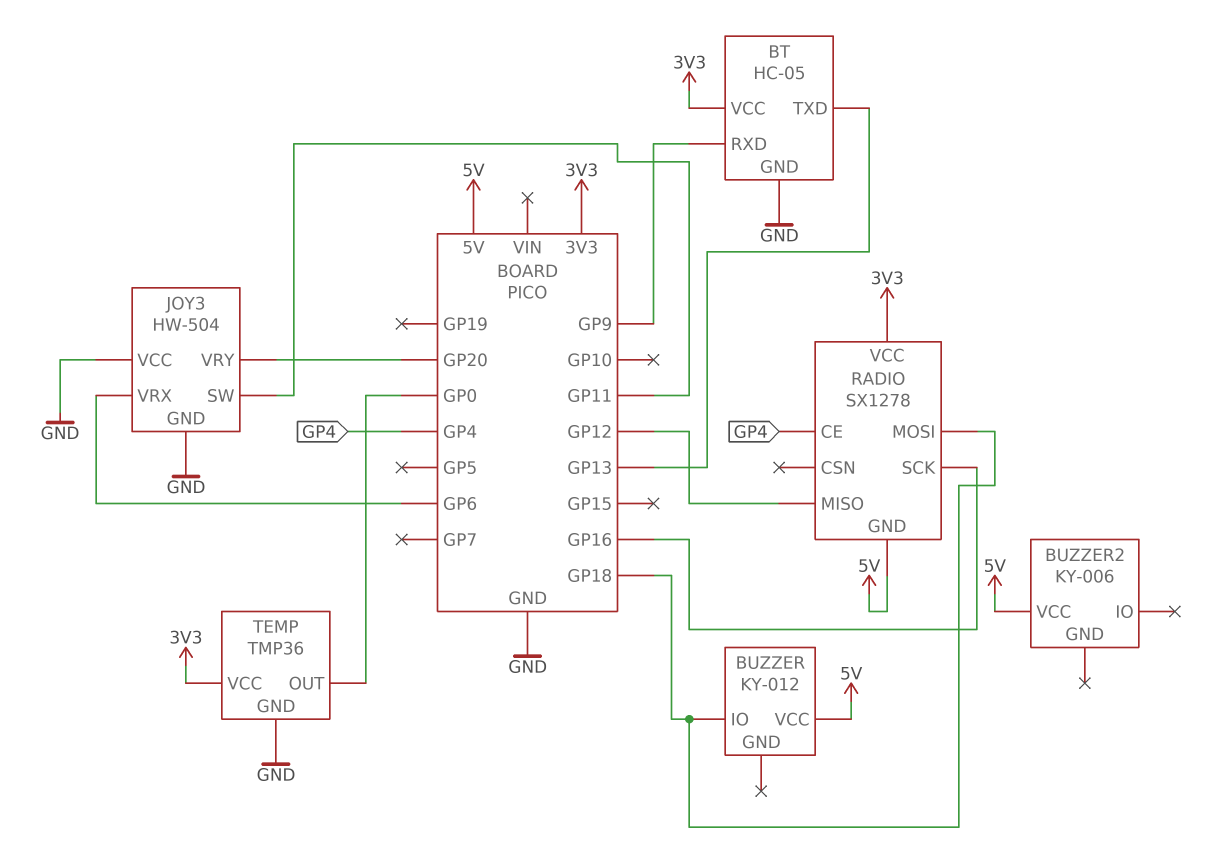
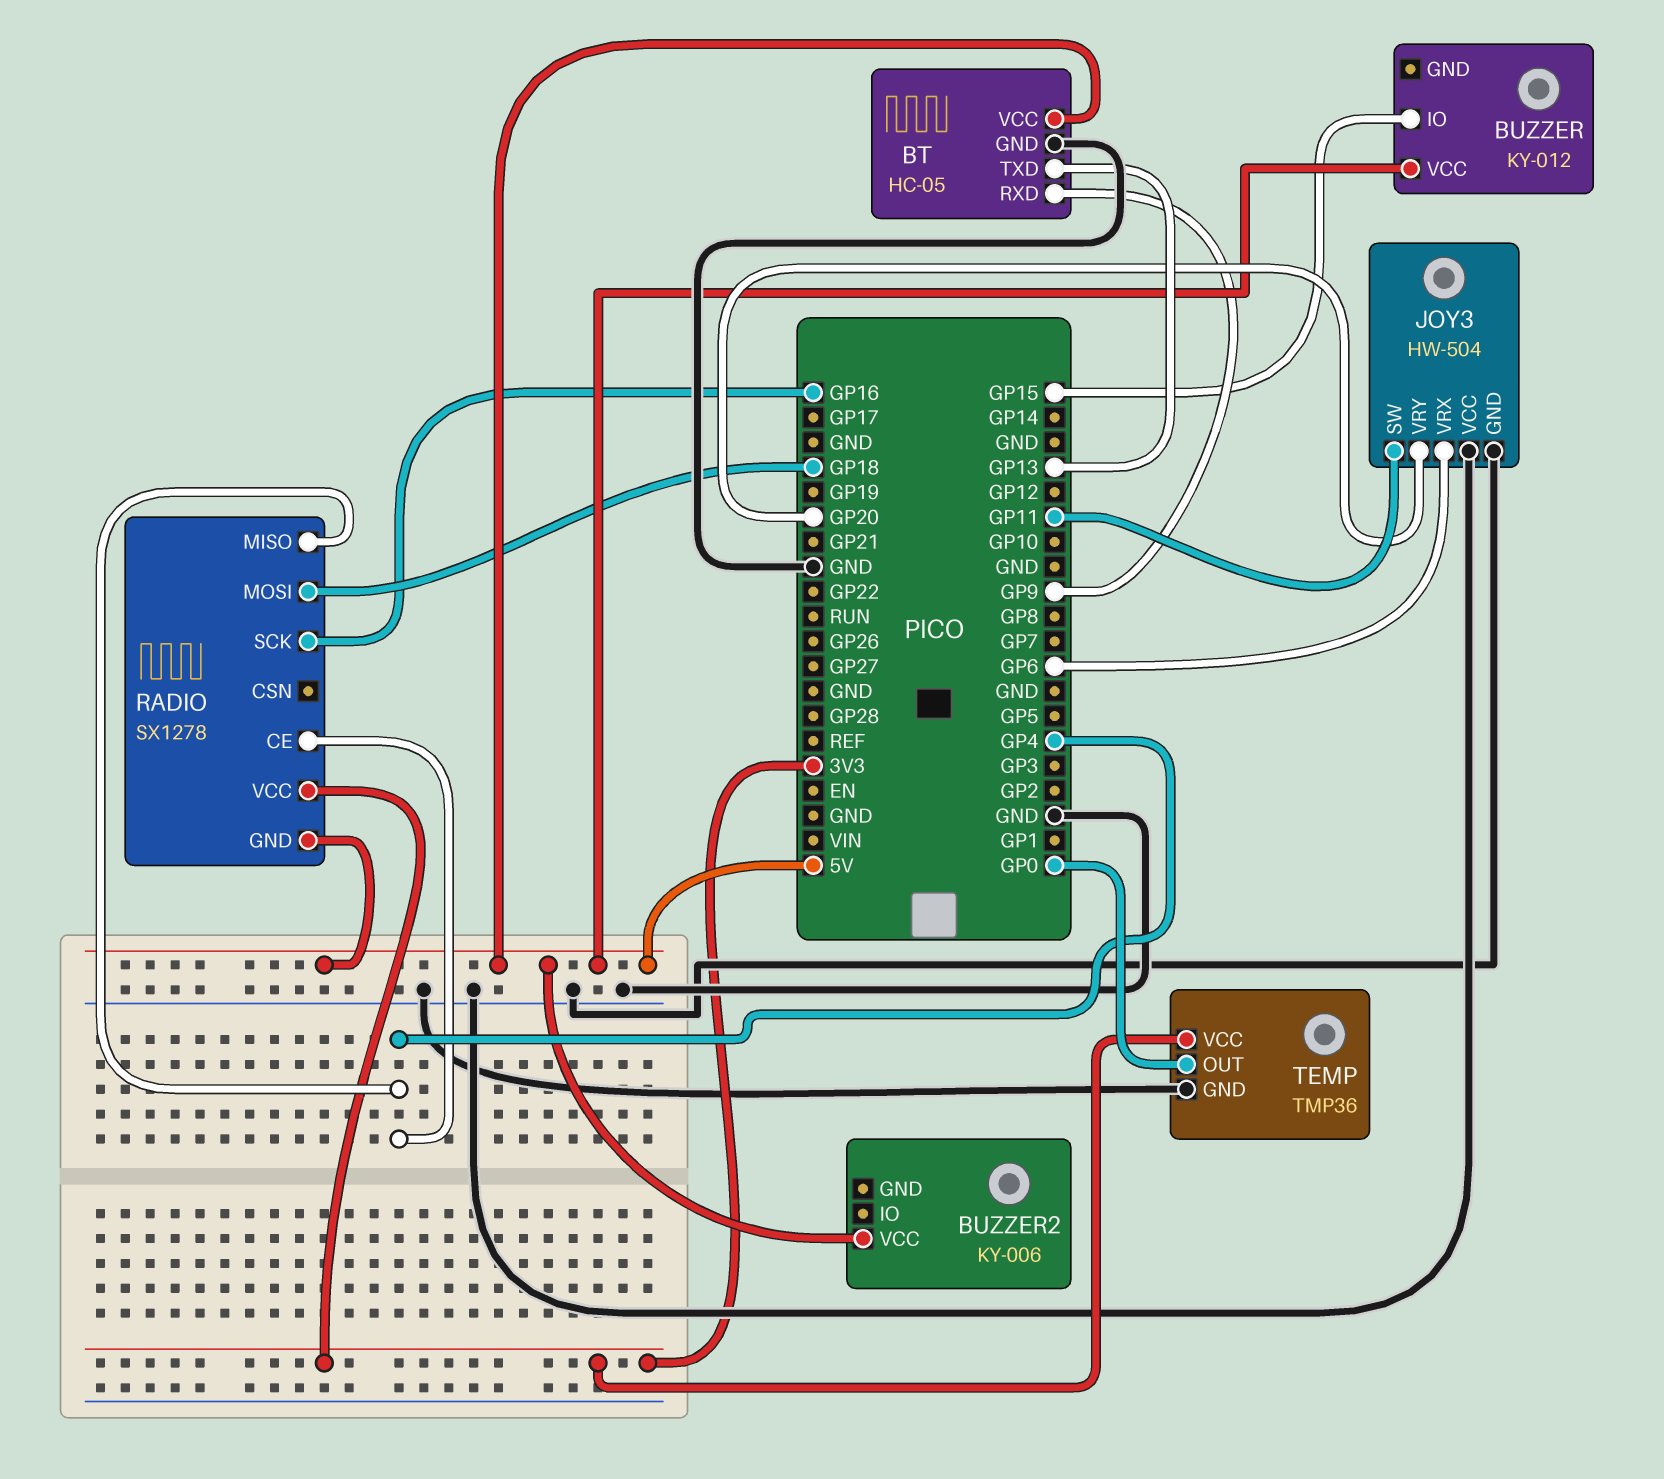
BT pin VCC: 3V3 -> 5V
BUZZER pin IO: GP18 -> GP15
RADIO pin MISO: GP12 -> GP4

